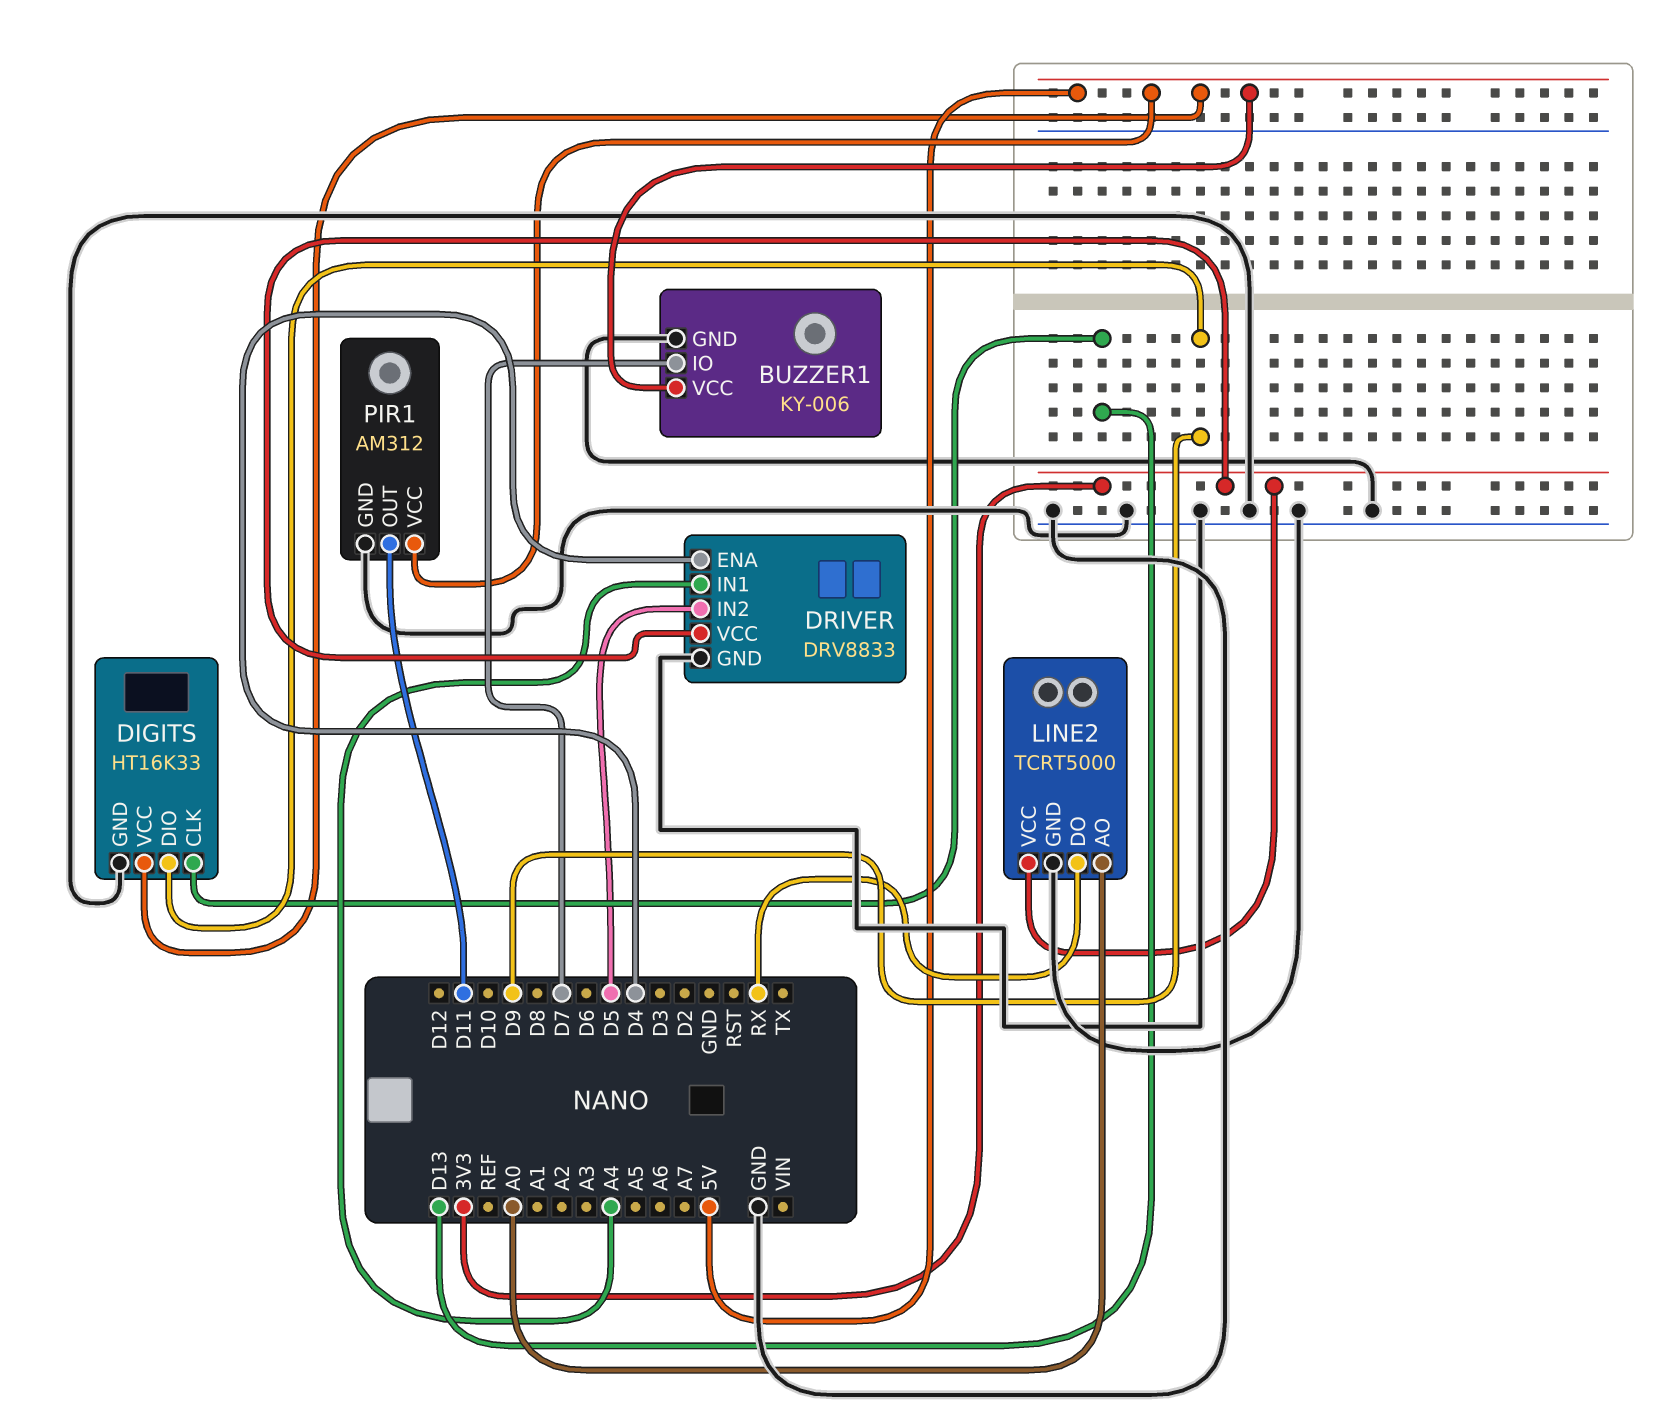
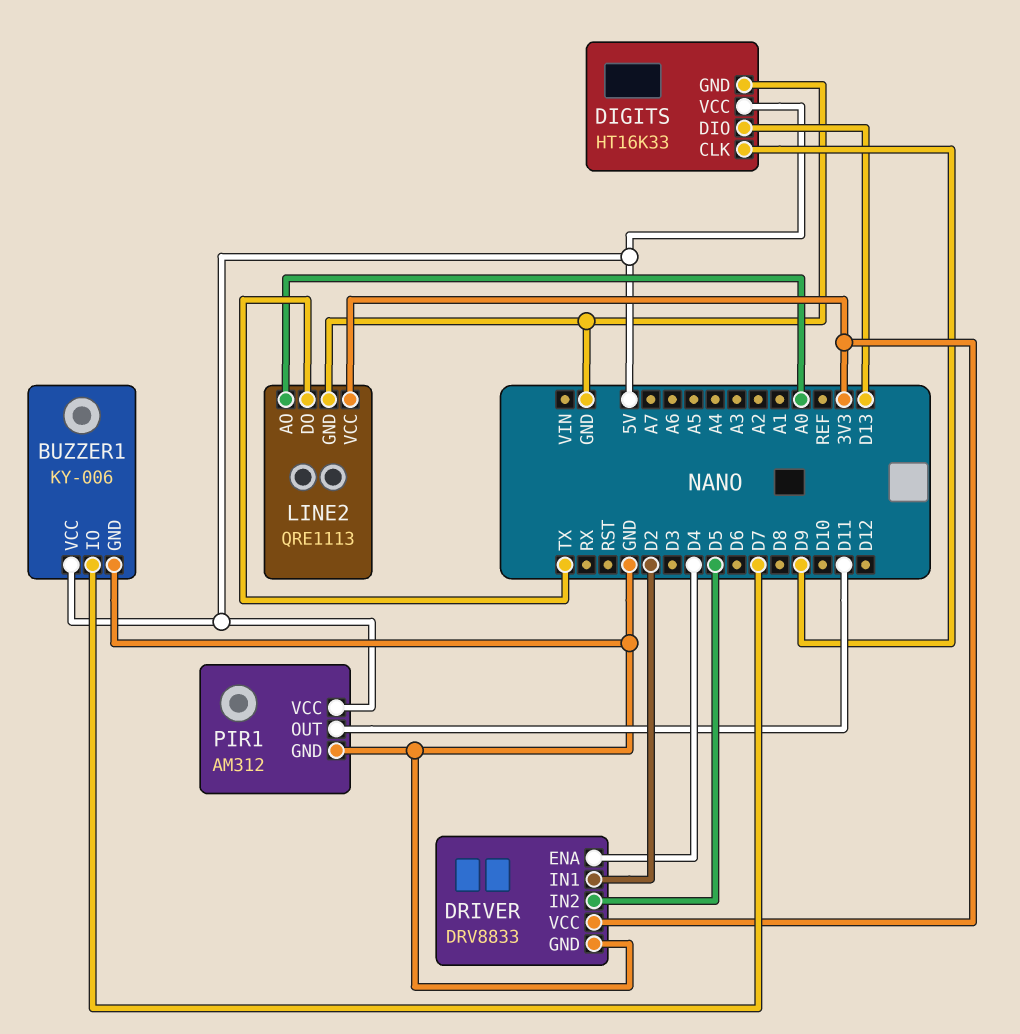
DIGITS pin CLK: D13 -> D9
DIGITS pin DIO: D9 -> D13
DRIVER pin IN1: A4 -> D2
LINE2: TCRT5000 -> QRE1113
LINE2 pin DO: RX -> TX

